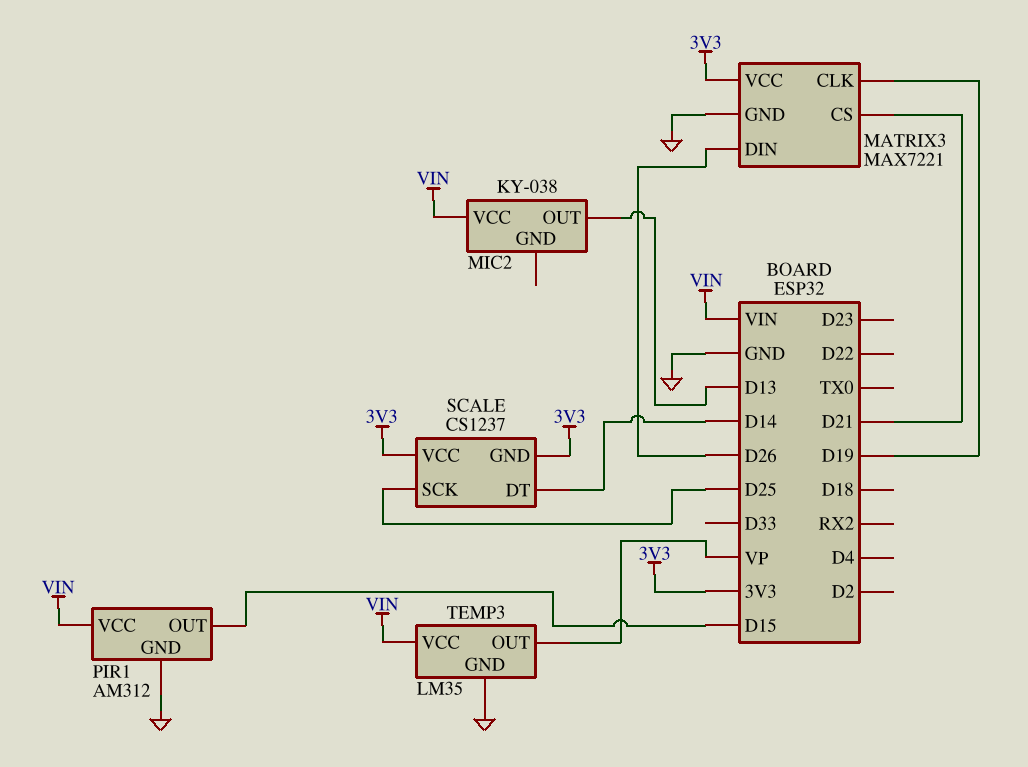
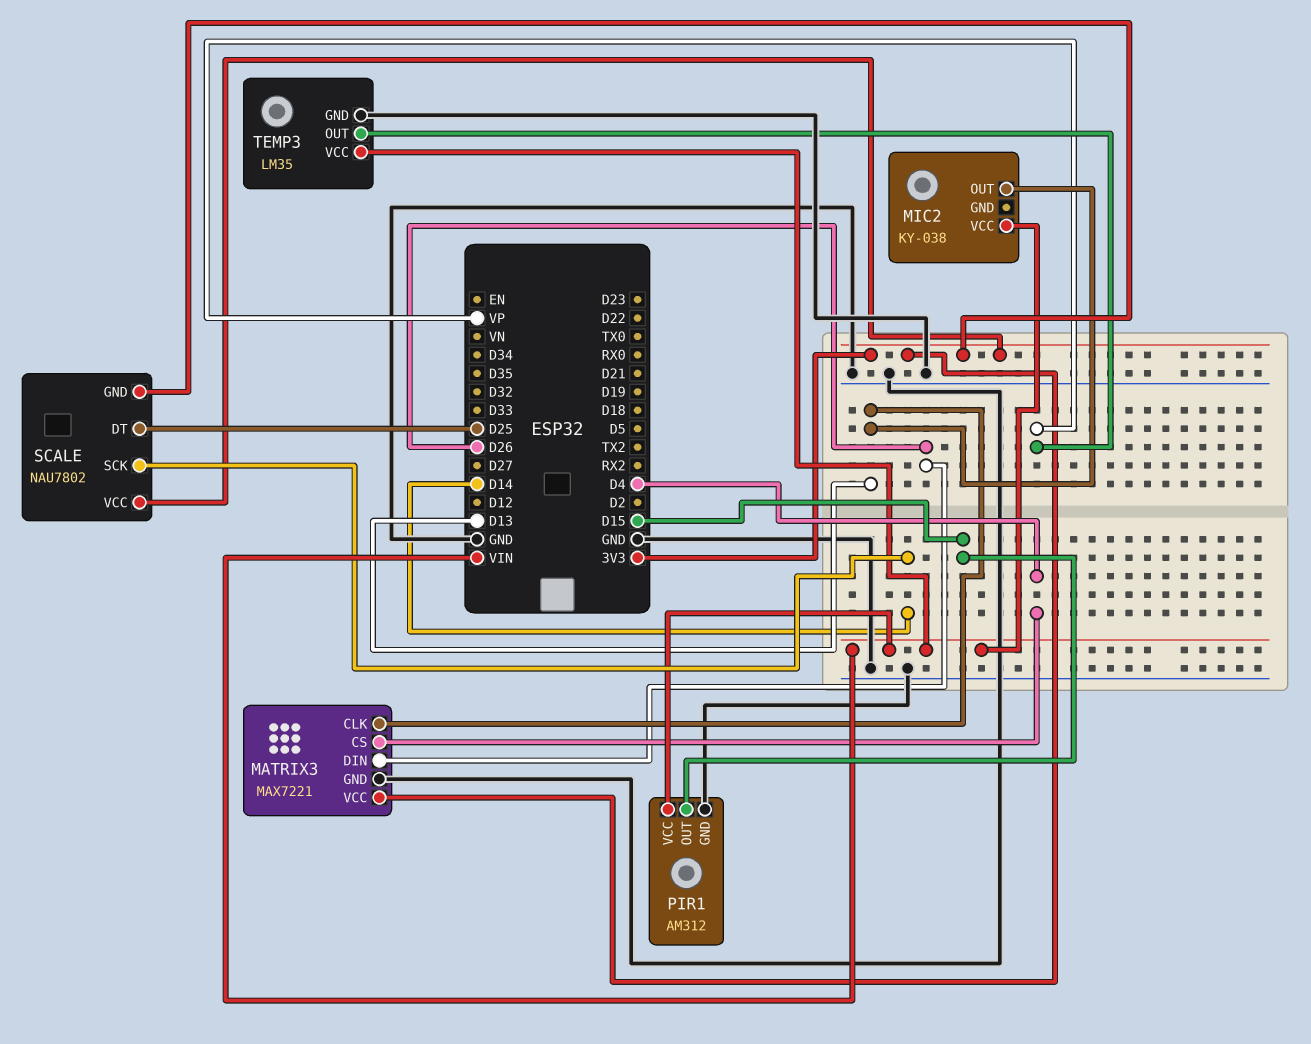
MATRIX3 pin CLK: D19 -> D13
MATRIX3 pin CS: D21 -> D4
SCALE: CS1237 -> NAU7802
SCALE pin DT: D14 -> D25
SCALE pin SCK: D25 -> D14

